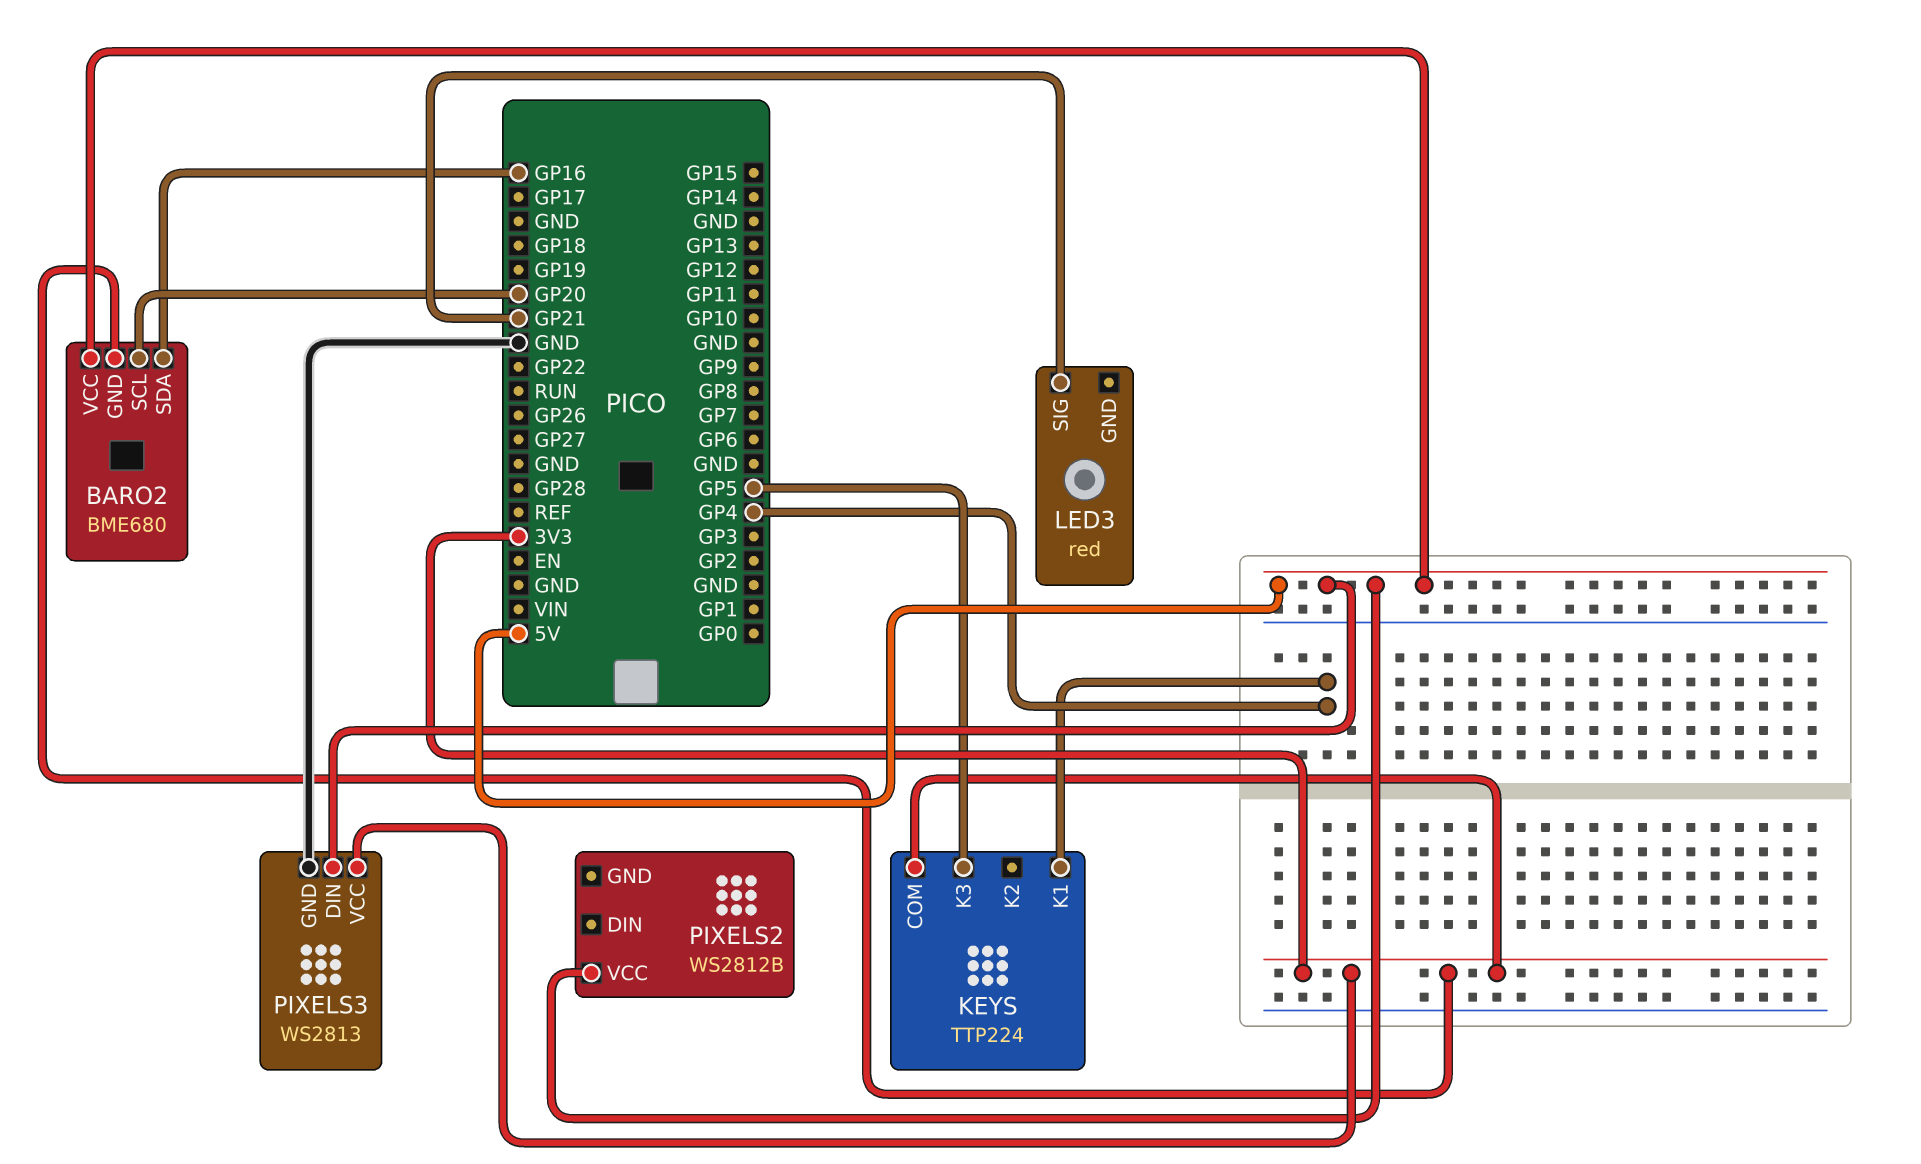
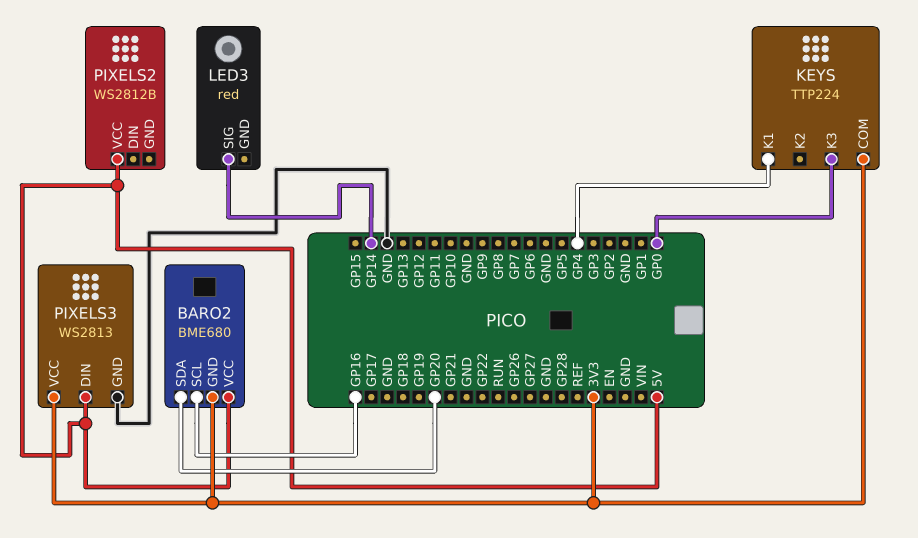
BARO2 pin SCL: GP20 -> GP16
BARO2 pin SDA: GP16 -> GP20
KEYS pin K3: GP5 -> GP0
LED3 pin SIG: GP21 -> GP14

